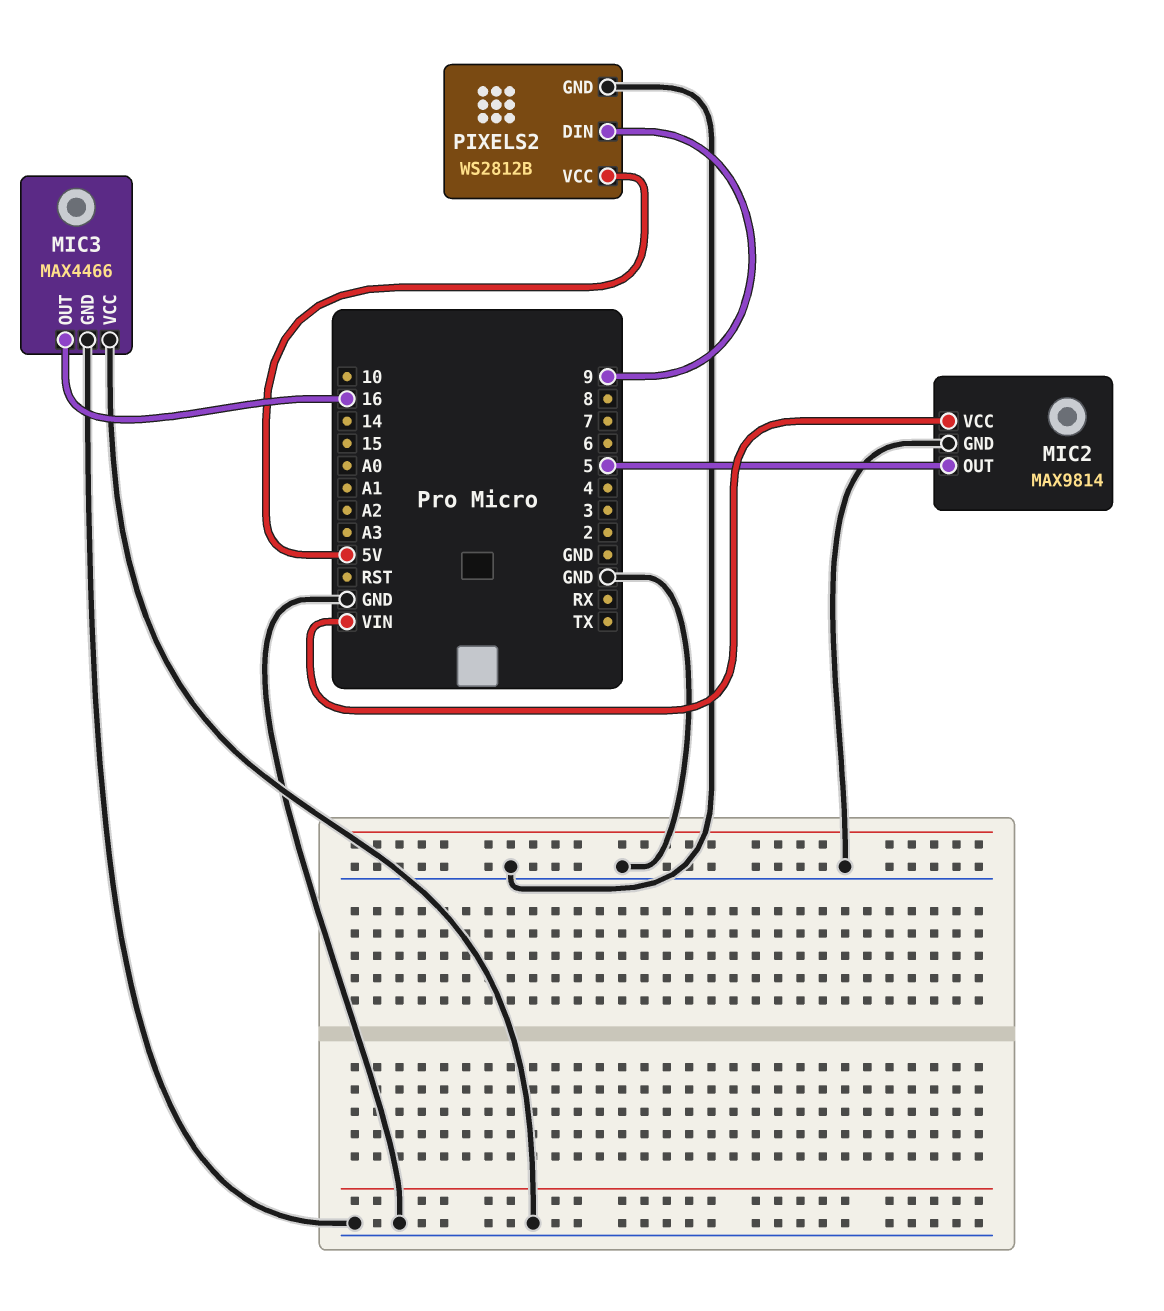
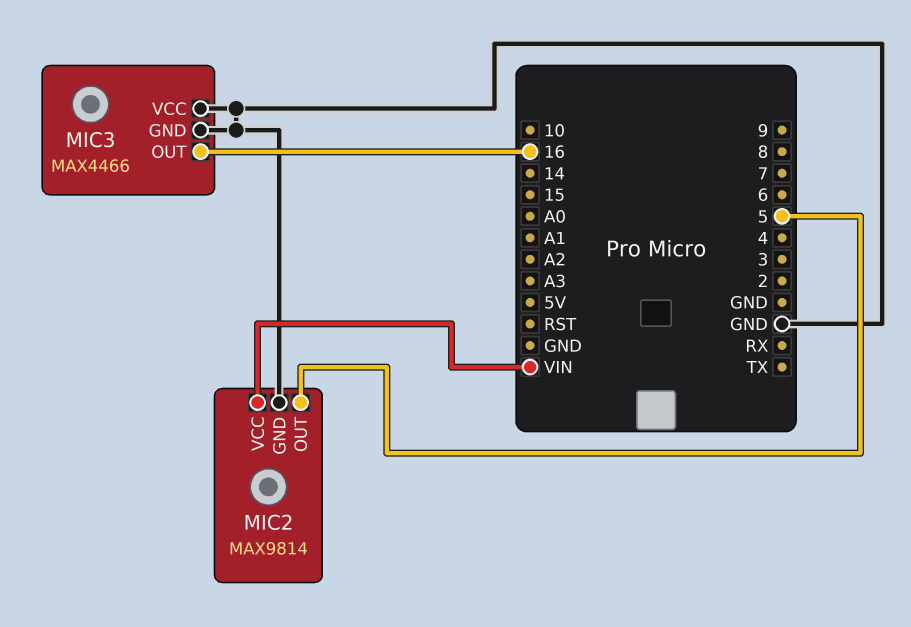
PIXELS2: WS2812B -> none
PIXELS2 pin DIN: 9 -> none
PIXELS2 pin GND: GND -> none
PIXELS2 pin VCC: 5V -> none

